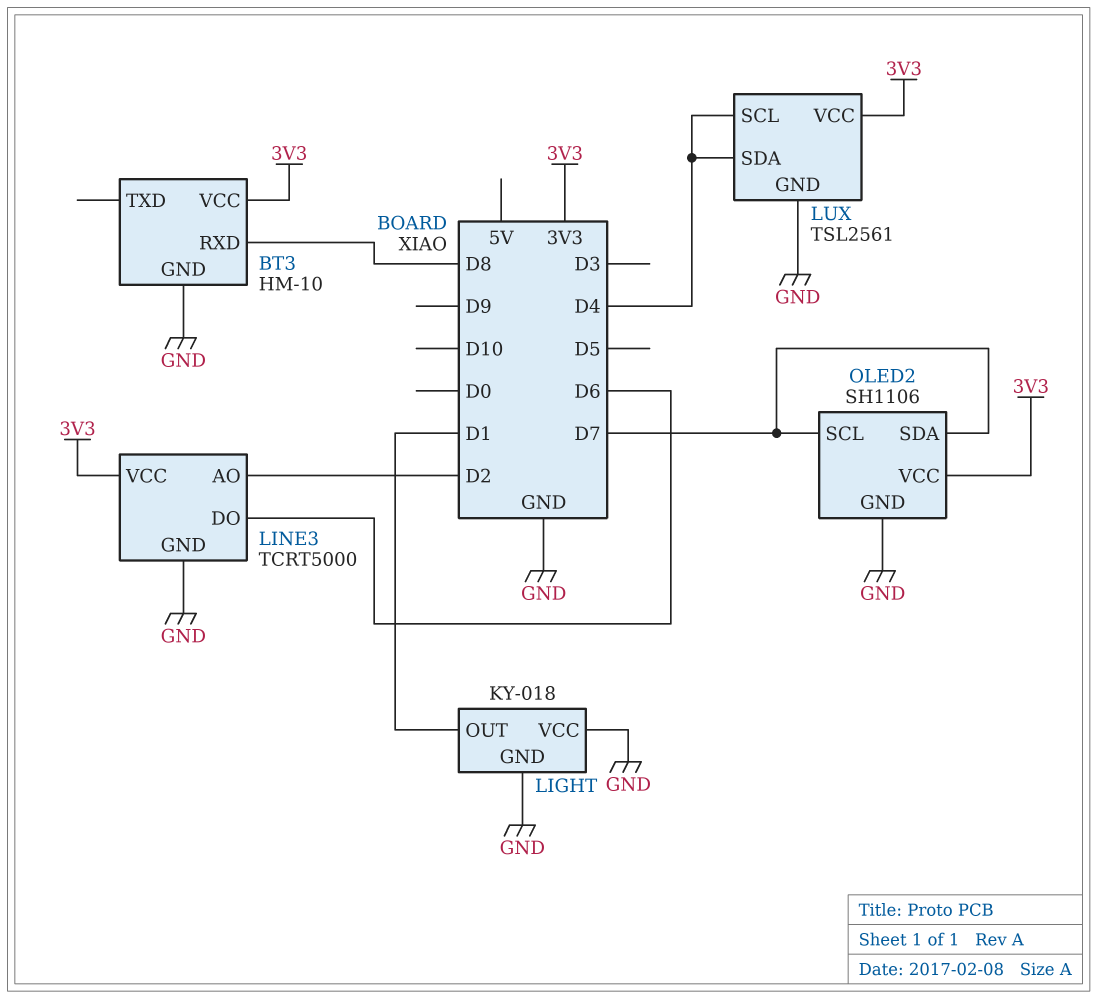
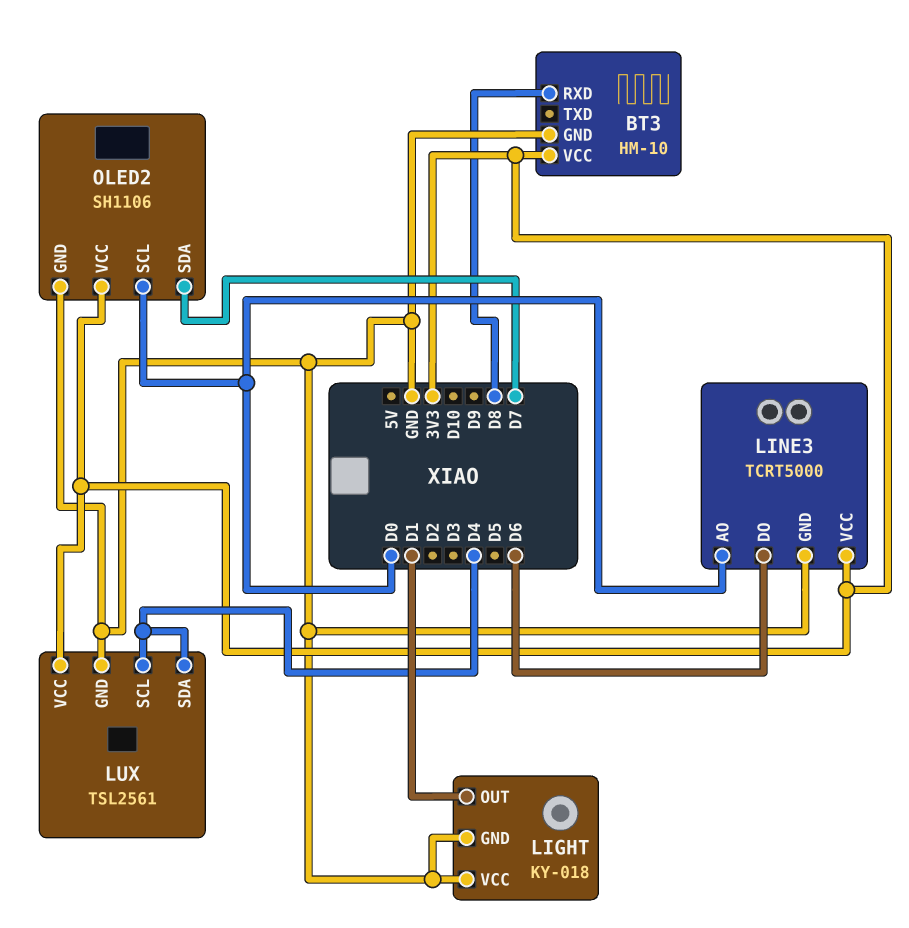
LINE3 pin AO: D2 -> D0
OLED2 pin SCL: D7 -> D0

